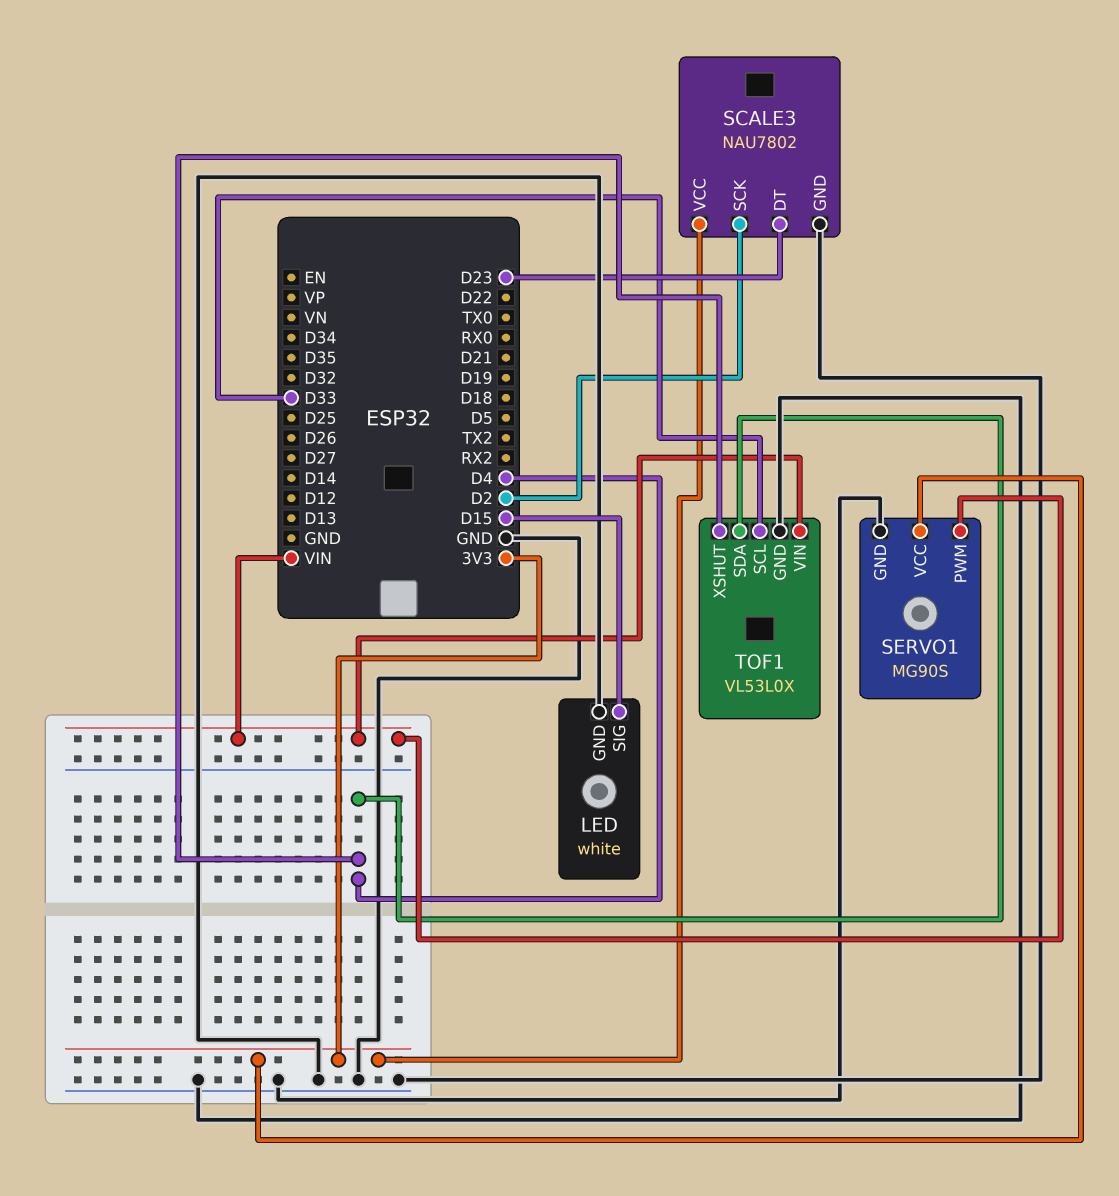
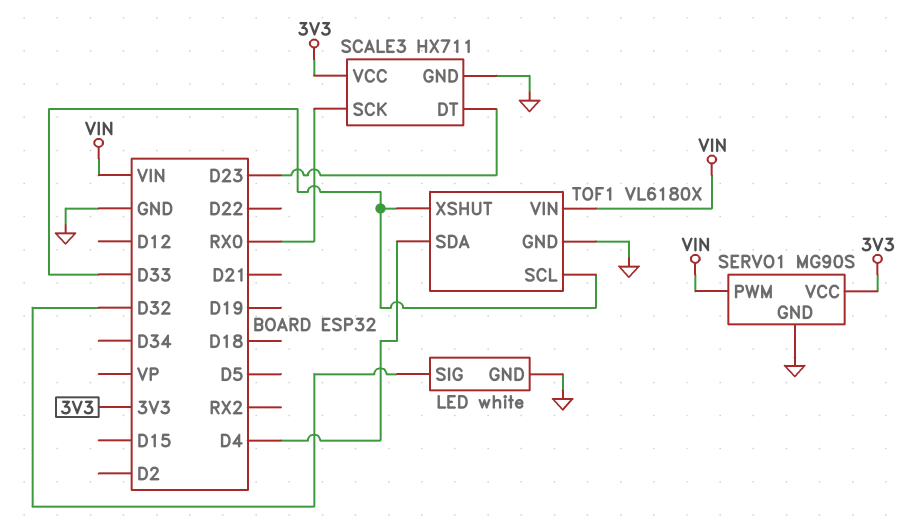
LED pin SIG: D15 -> D32
SCALE3: NAU7802 -> HX711
SCALE3 pin SCK: D2 -> RX0
TOF1: VL53L0X -> VL6180X
TOF1 pin XSHUT: D4 -> D33

